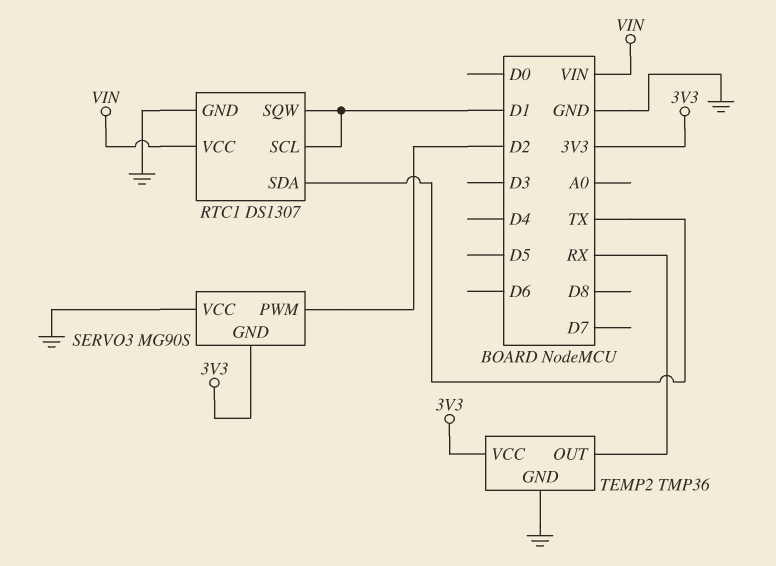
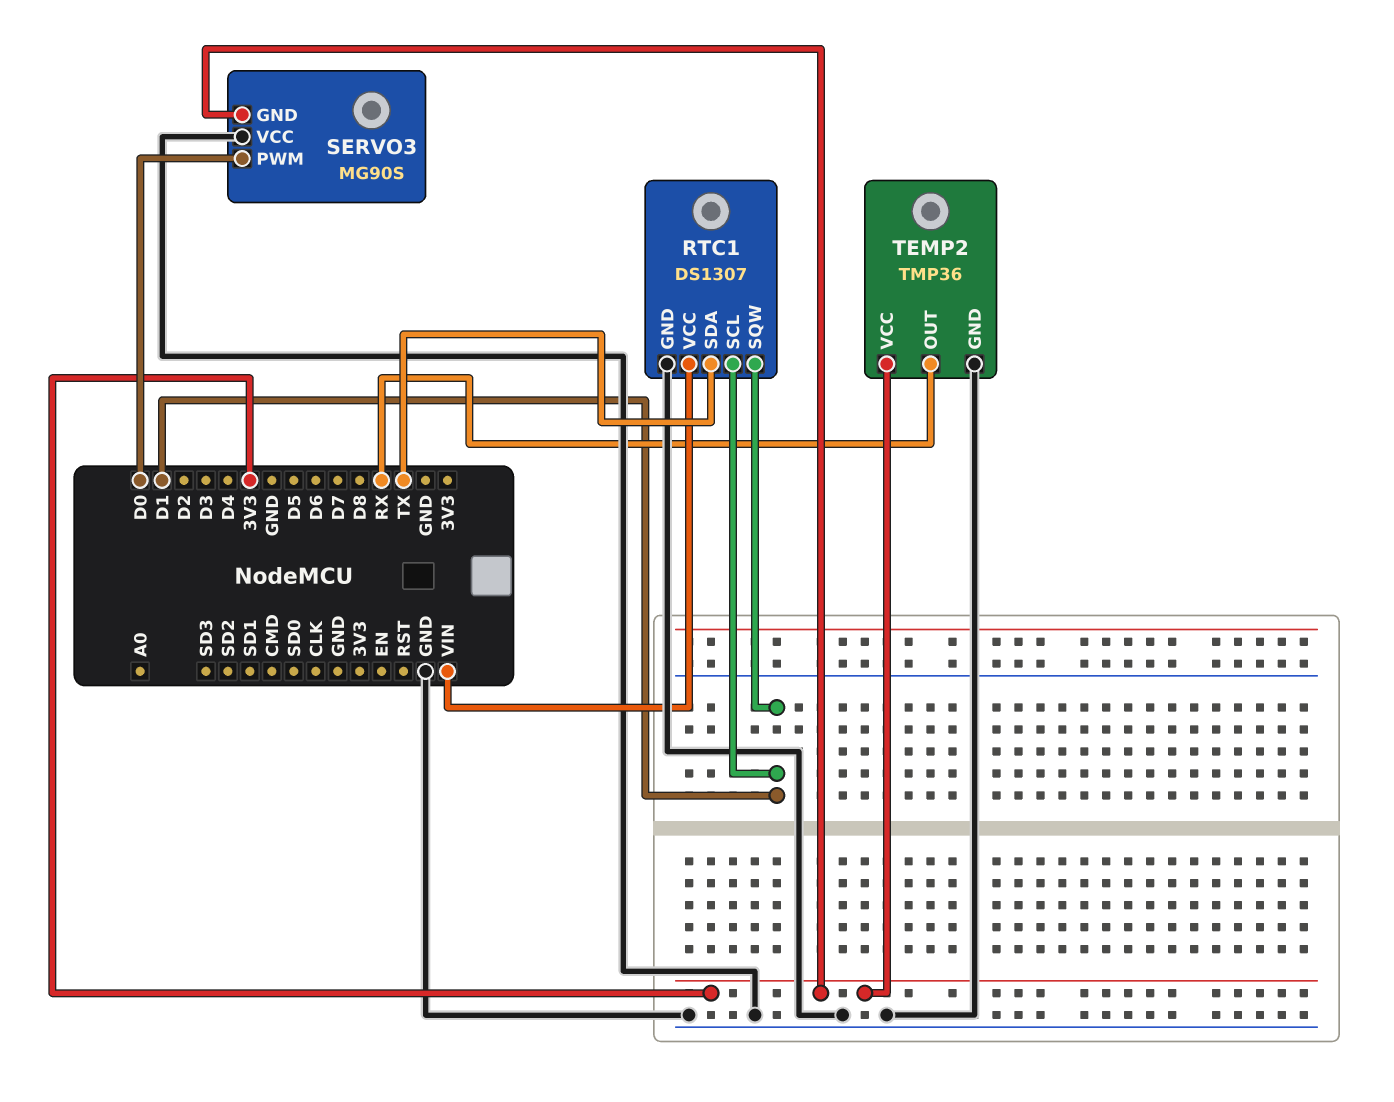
SERVO3 pin PWM: D2 -> D0

